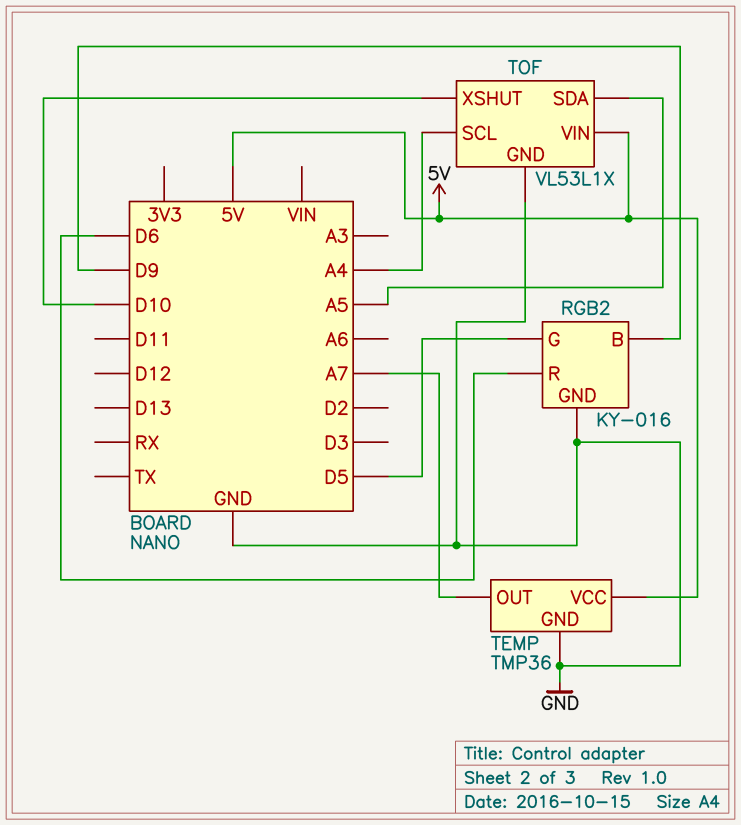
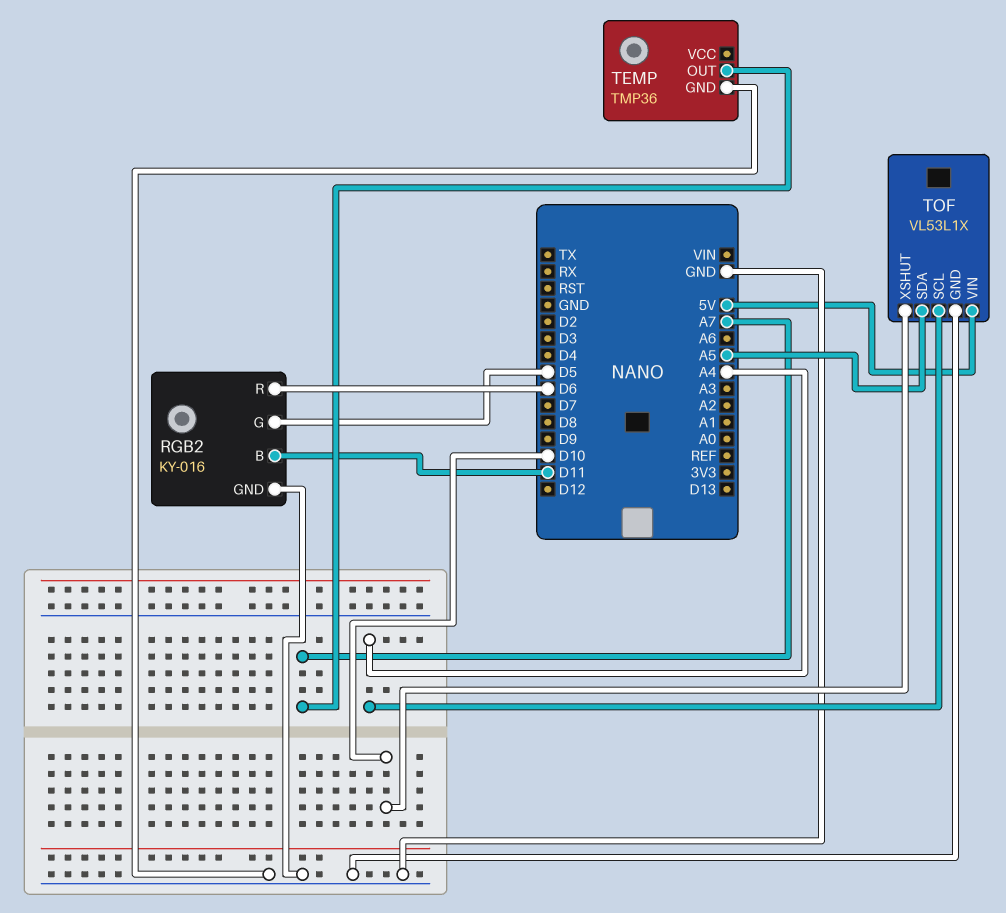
RGB2 pin B: D9 -> D11
TEMP pin VCC: 5V -> none

